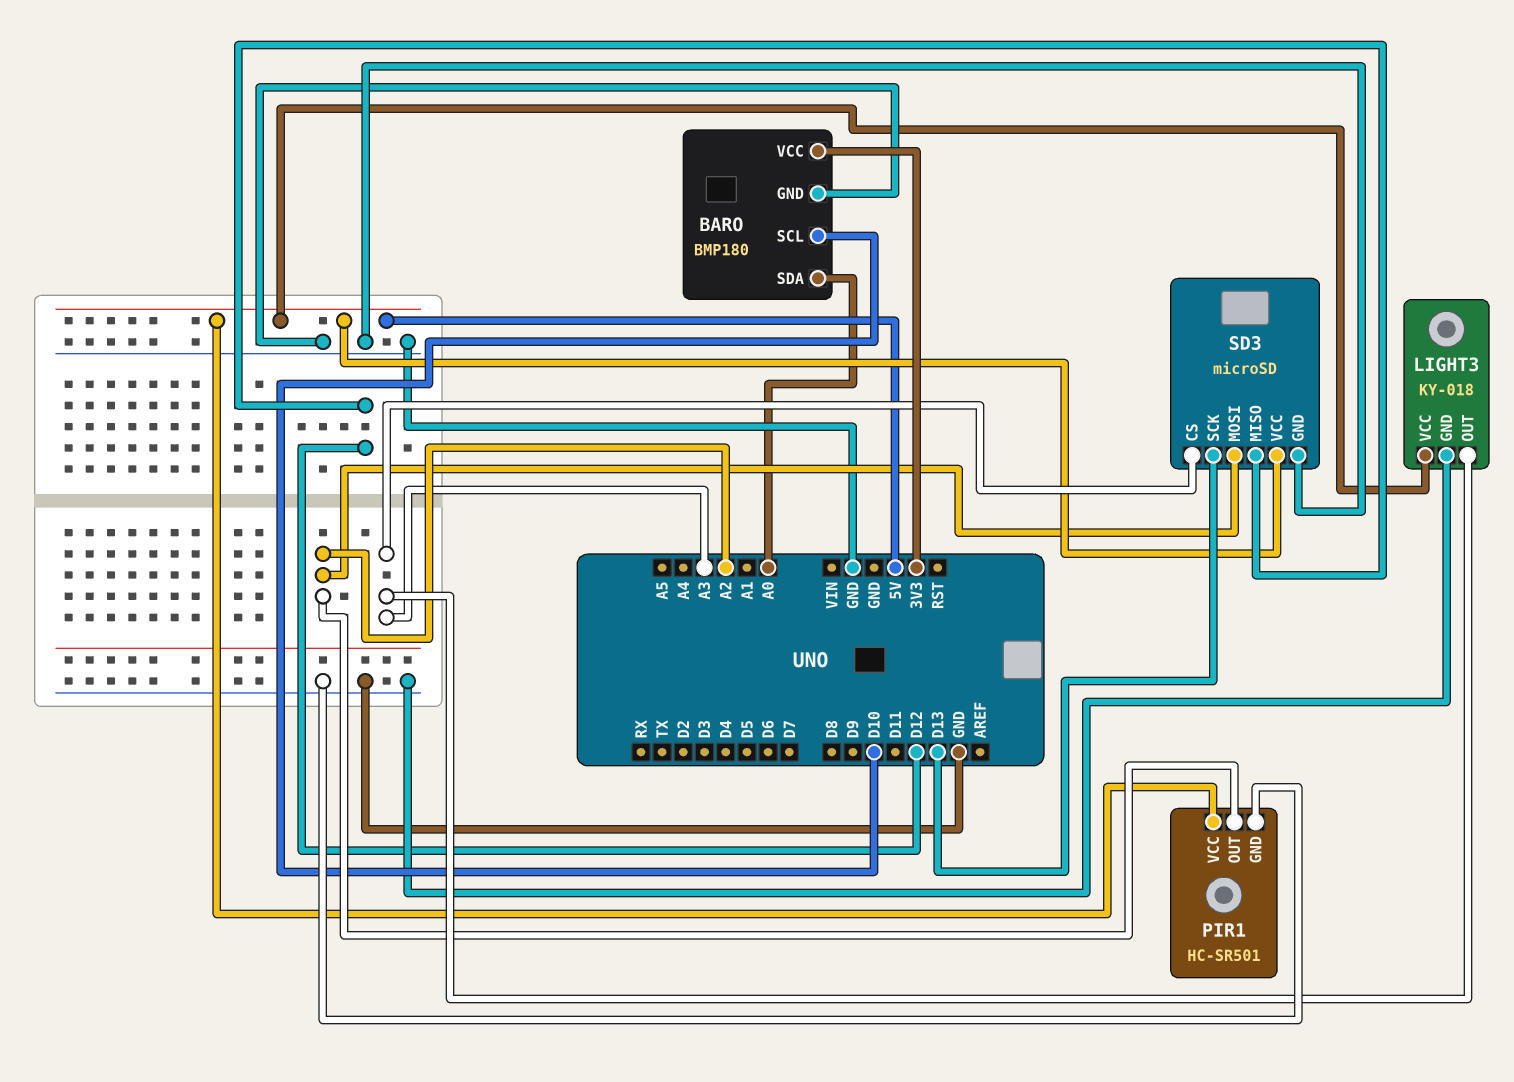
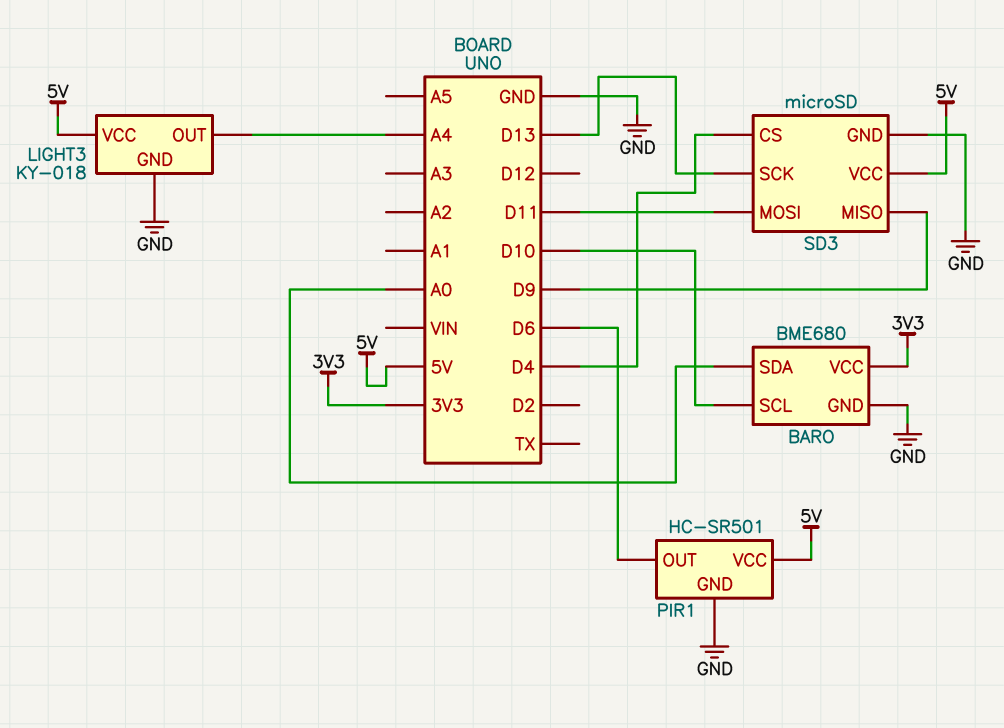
BARO: BMP180 -> BME680
LIGHT3 pin OUT: A3 -> A4
PIR1 pin OUT: A2 -> D6
SD3 pin CS: A3 -> D4
SD3 pin MISO: D12 -> D9
SD3 pin MOSI: A2 -> D11

